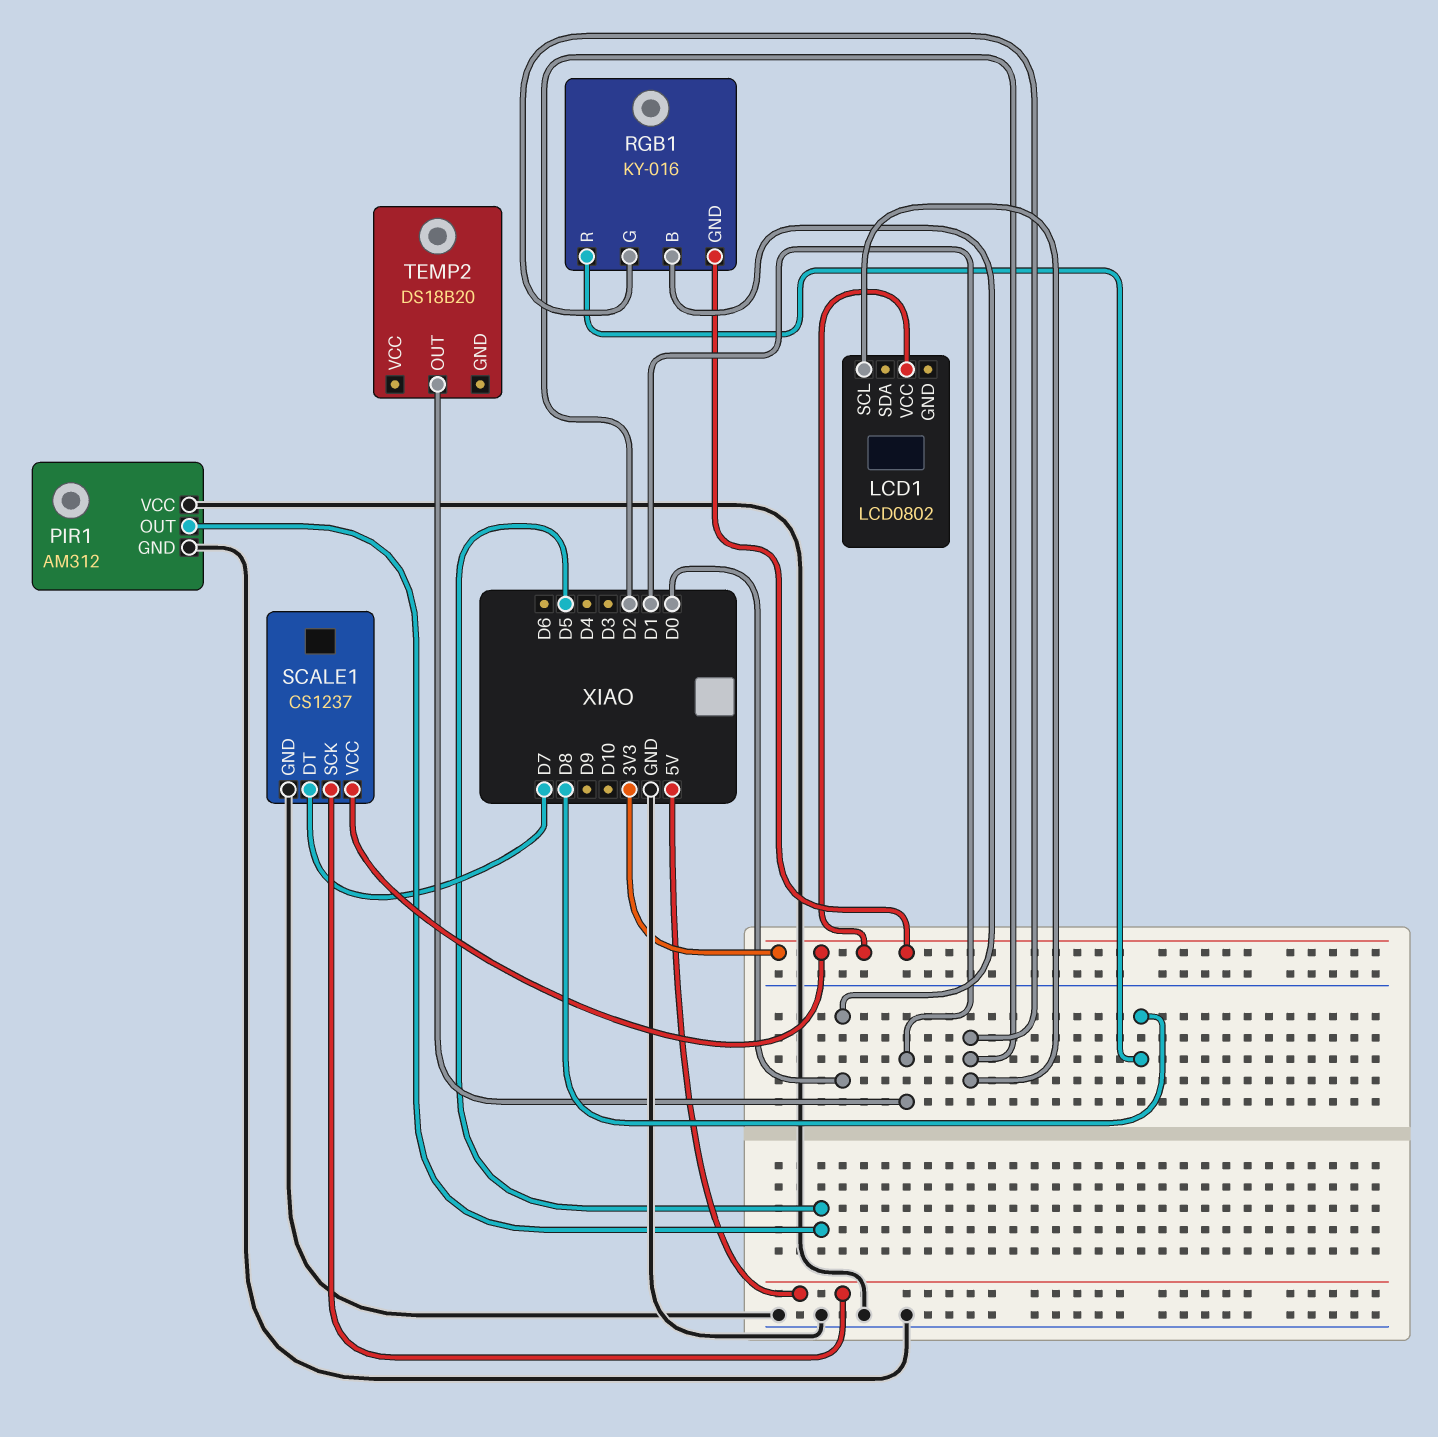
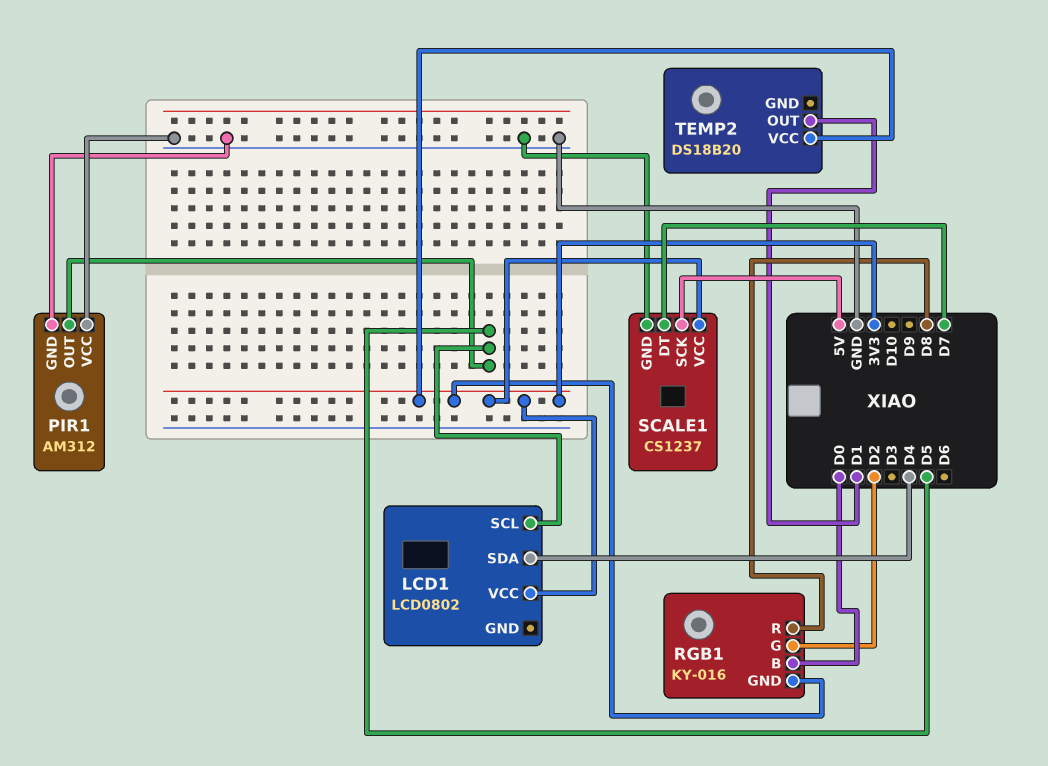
LCD1 pin SCL: D2 -> D5
LCD1 pin SDA: none -> D4
TEMP2 pin VCC: none -> 3V3

